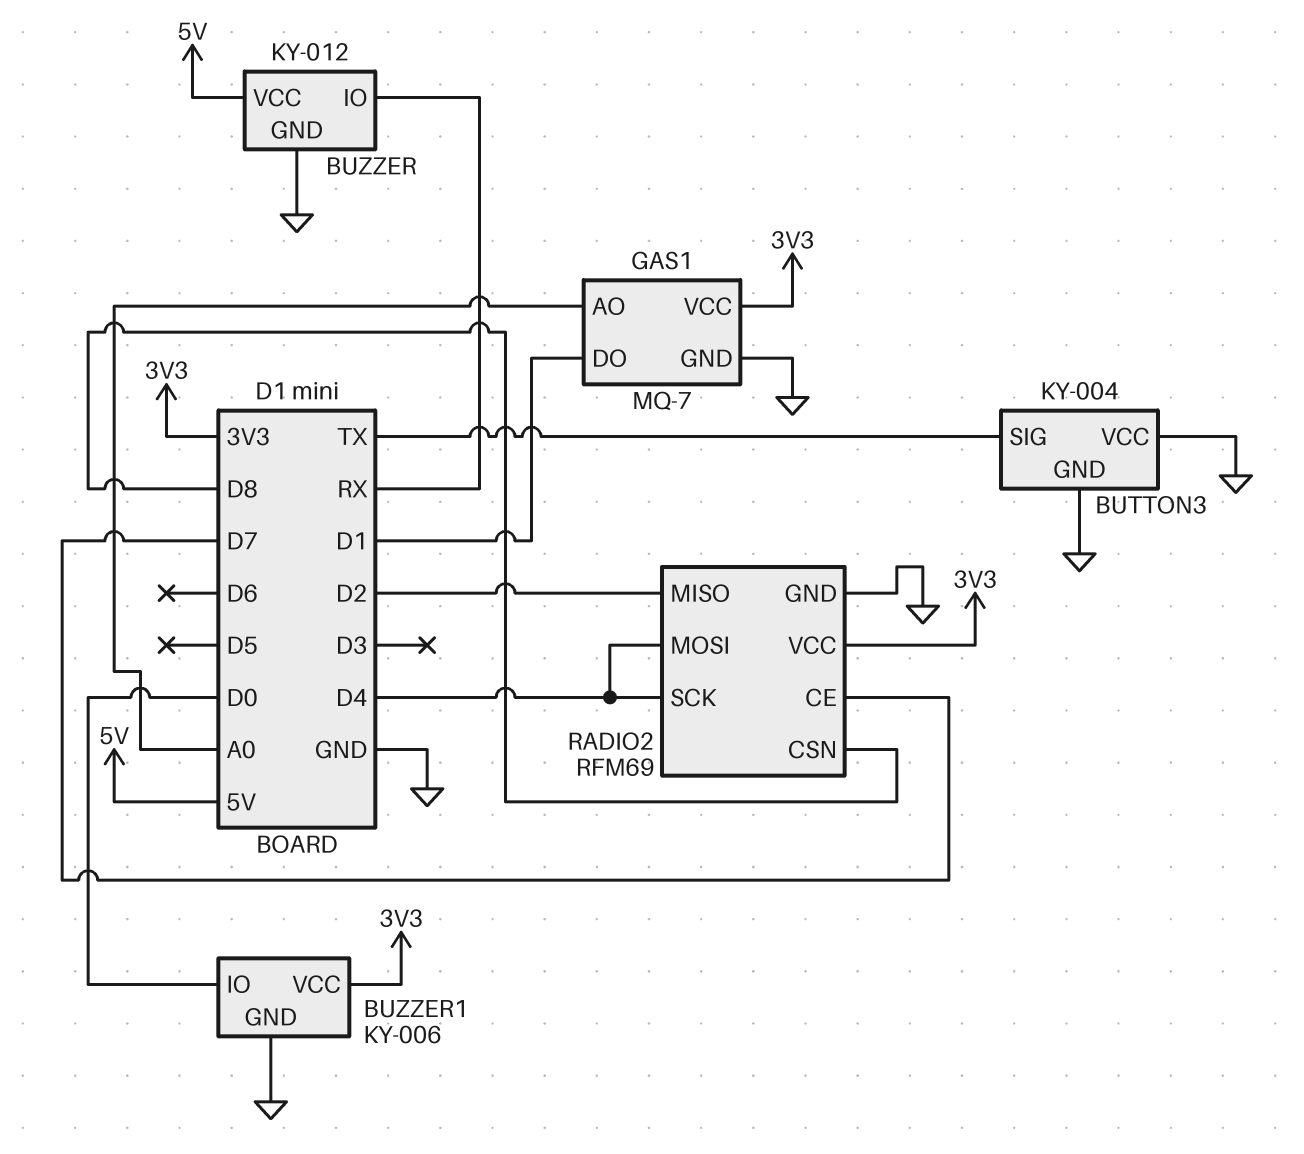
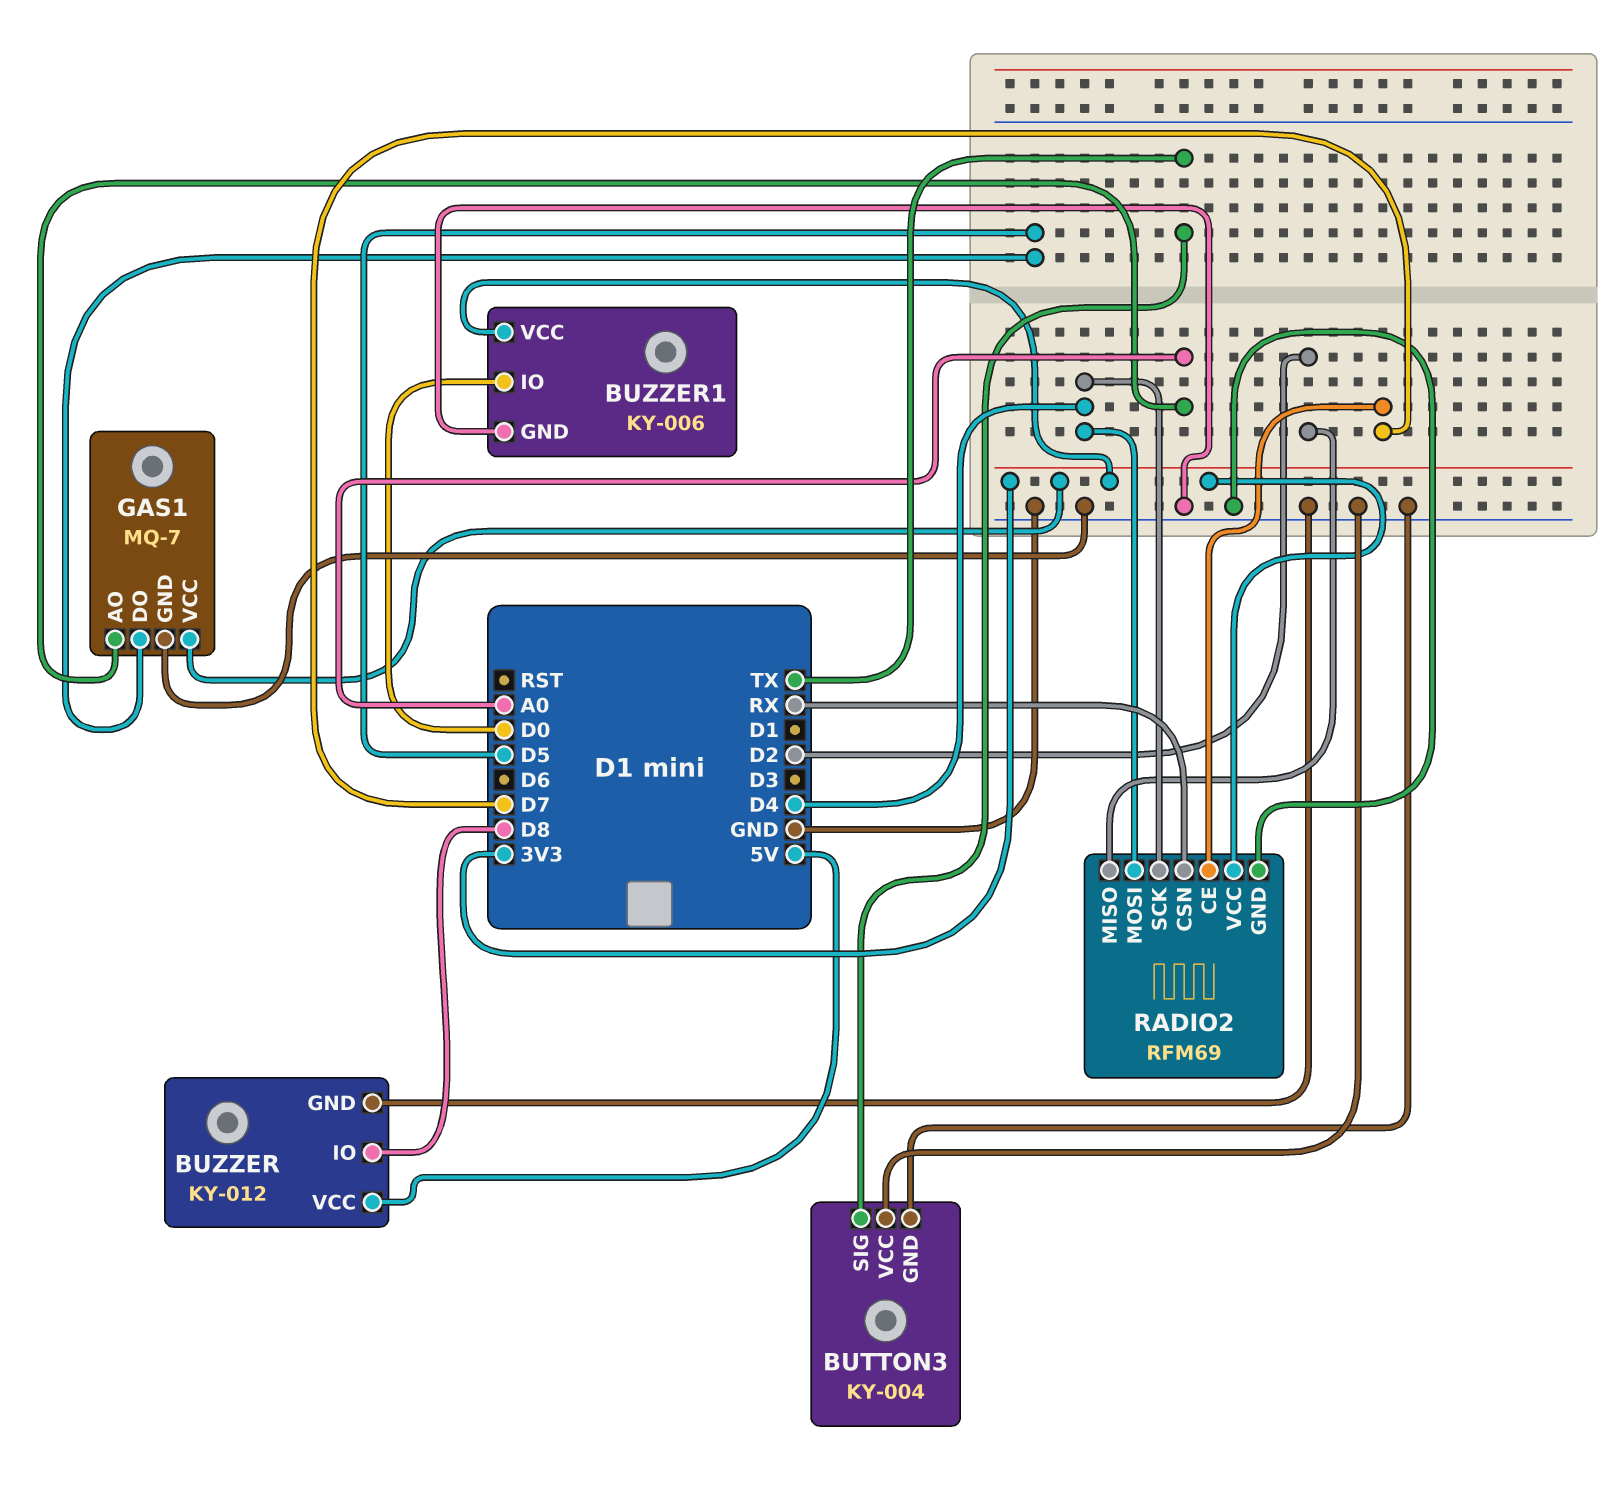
BUZZER pin IO: RX -> D8
GAS1 pin DO: D1 -> D5
RADIO2 pin CSN: D8 -> RX

